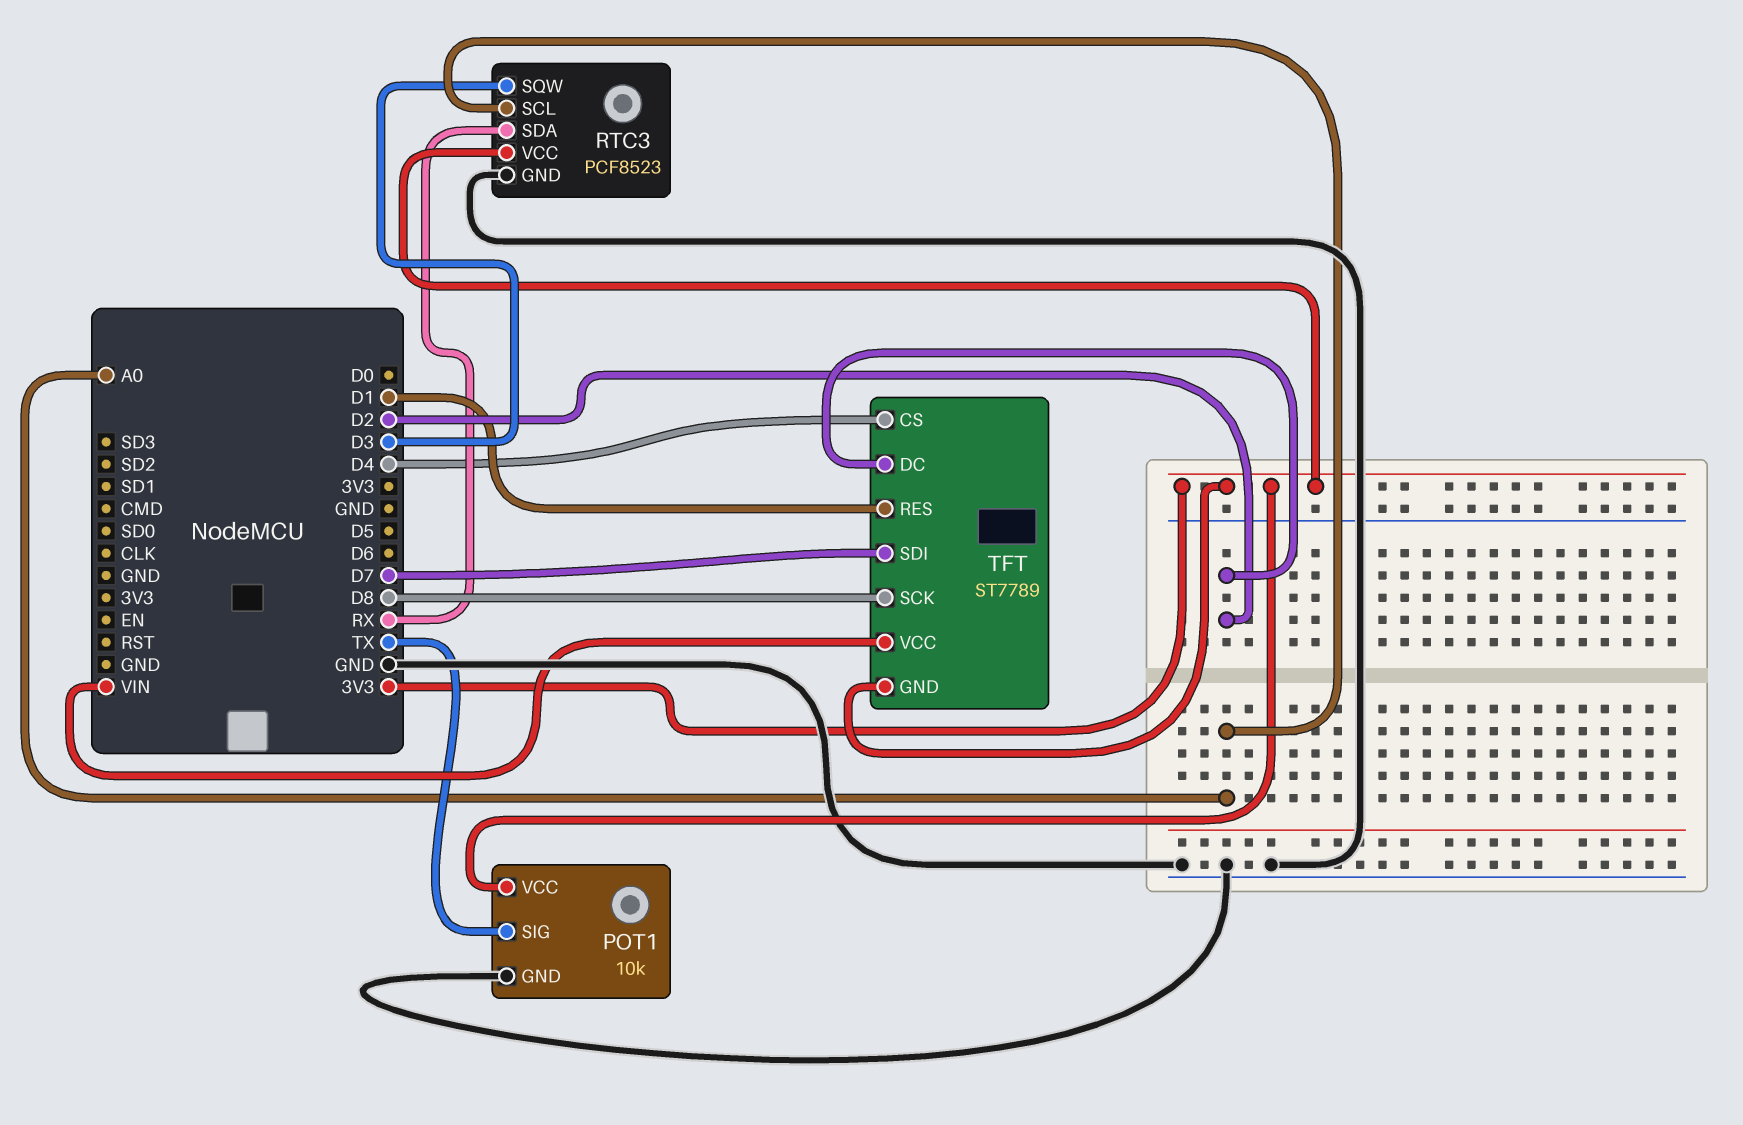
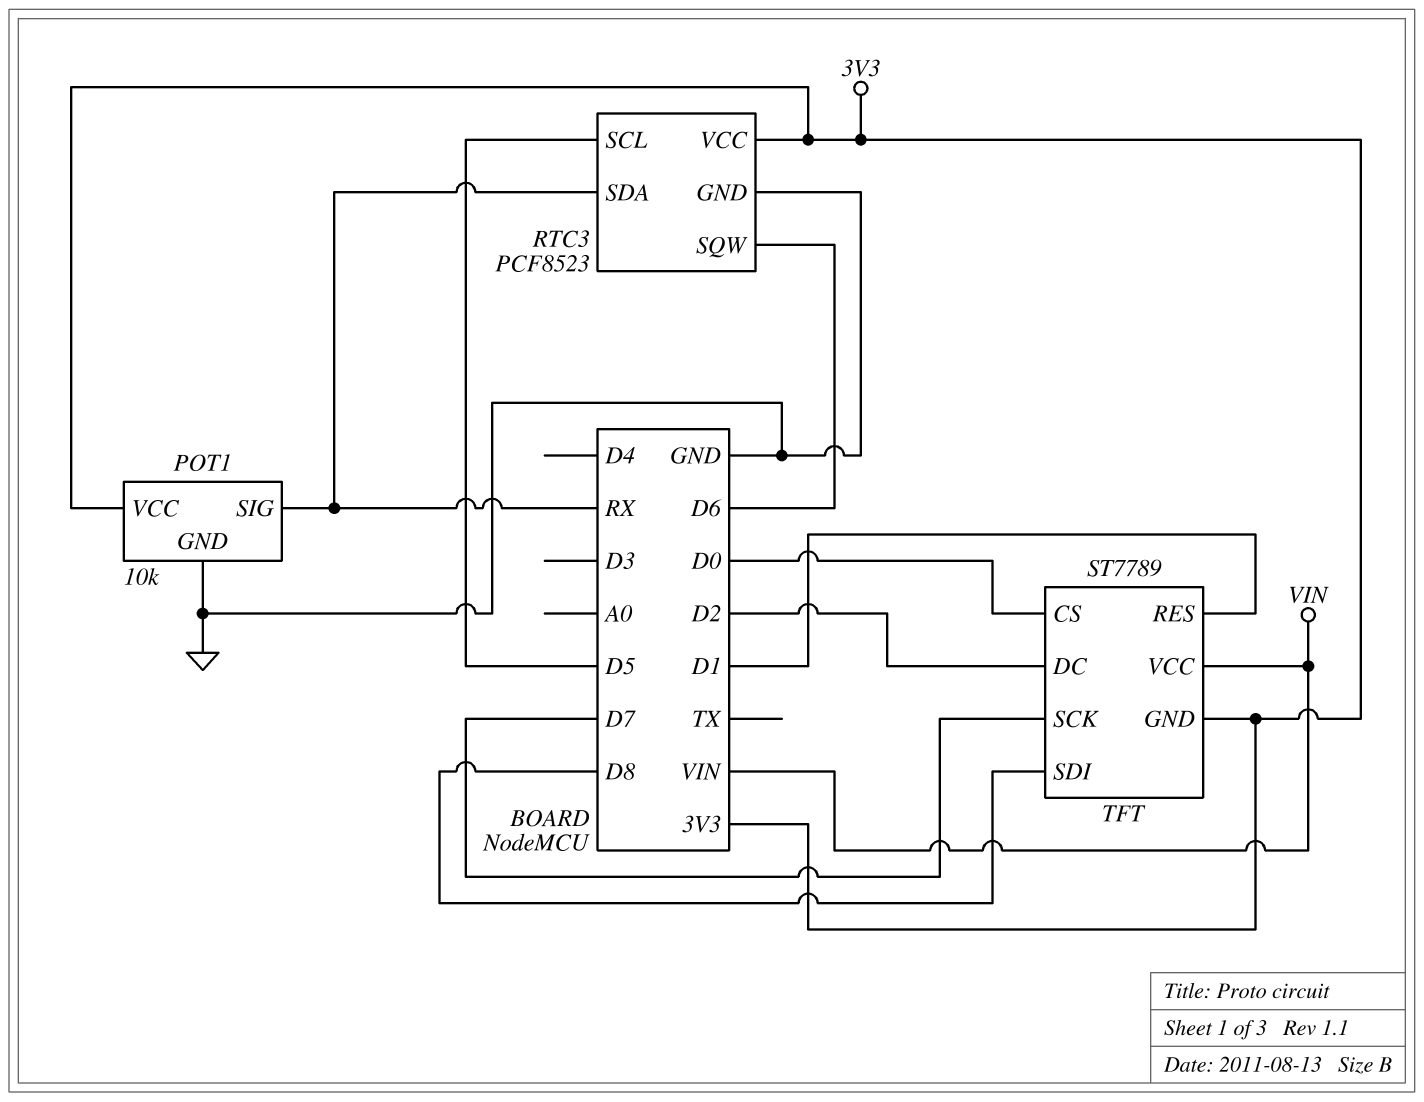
POT1 pin SIG: TX -> RX
RTC3 pin SCL: A0 -> D5
RTC3 pin SQW: D3 -> D6
TFT pin CS: D4 -> D0
TFT pin SCK: D8 -> D7
TFT pin SDI: D7 -> D8

